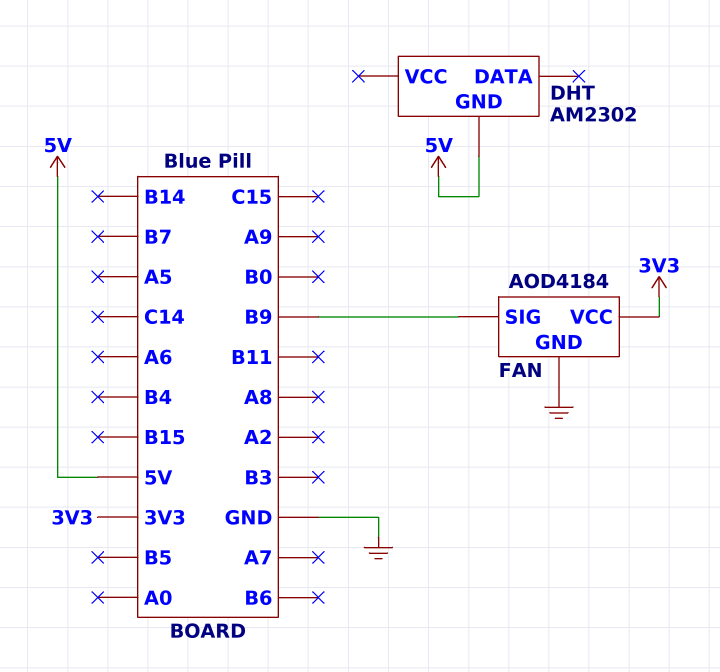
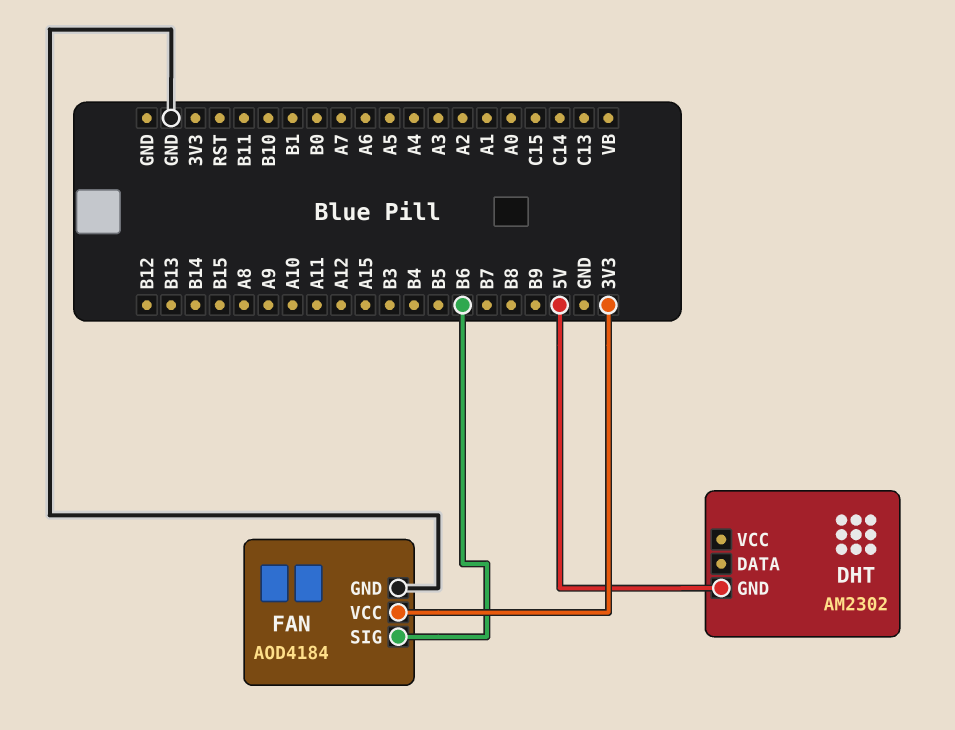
FAN pin SIG: B9 -> B6

